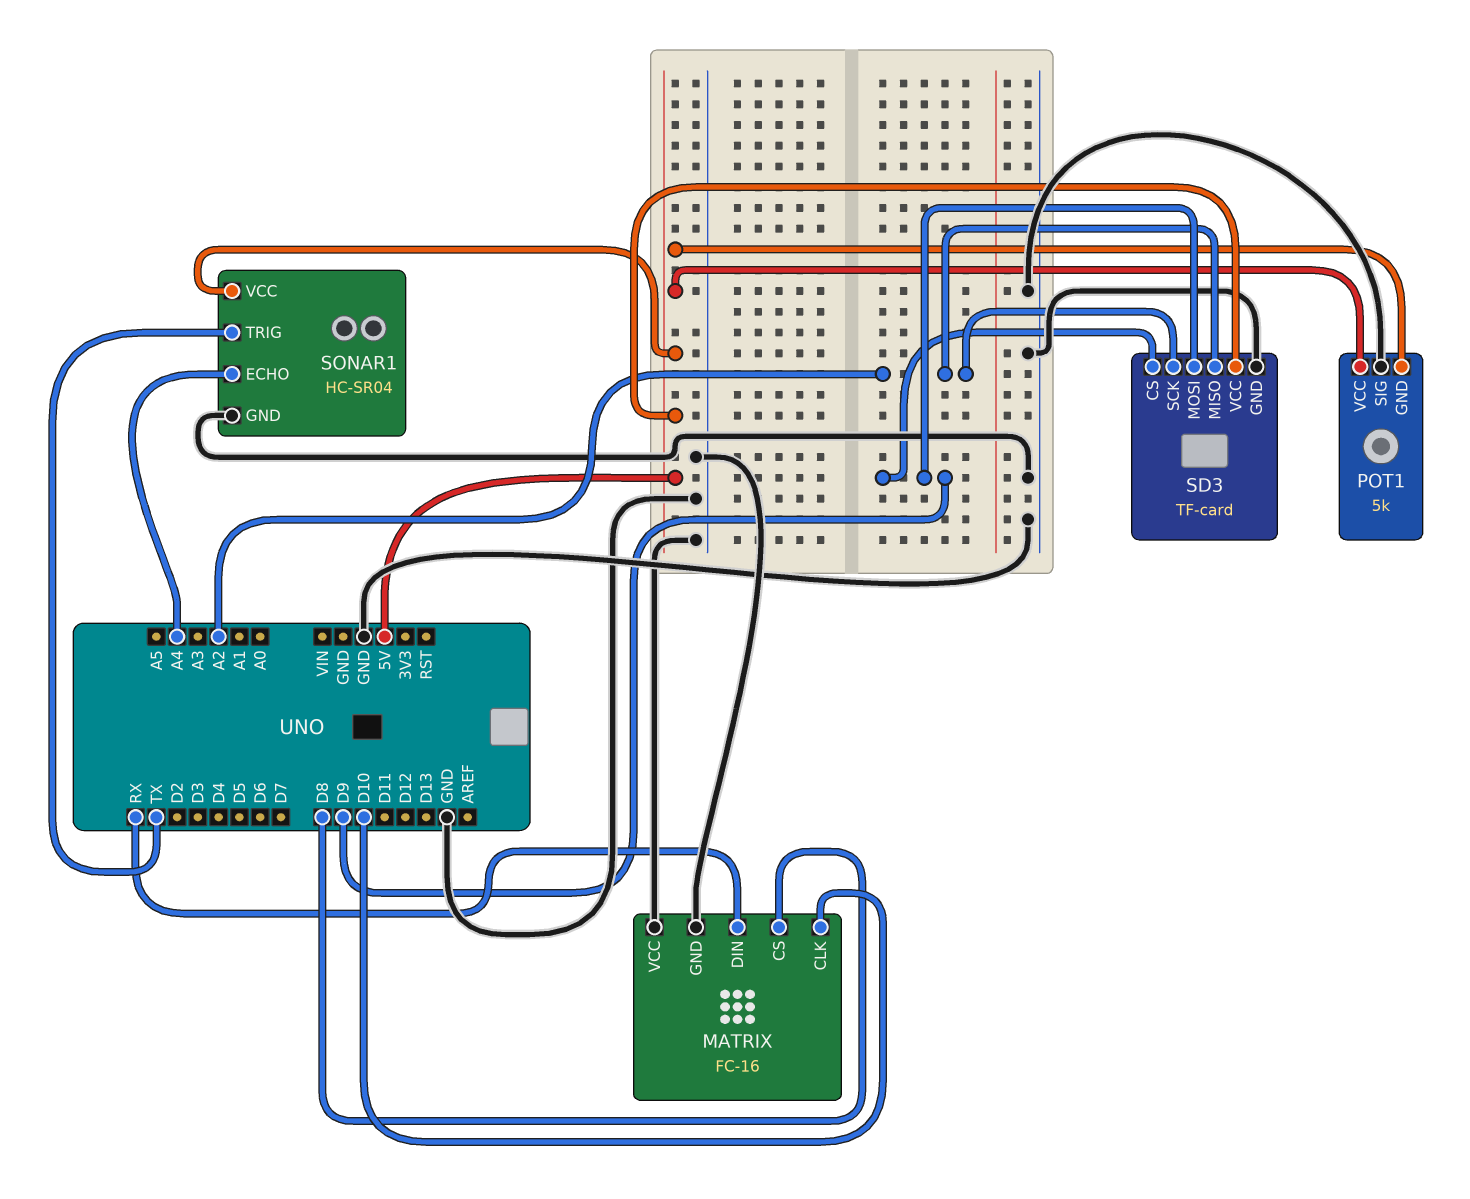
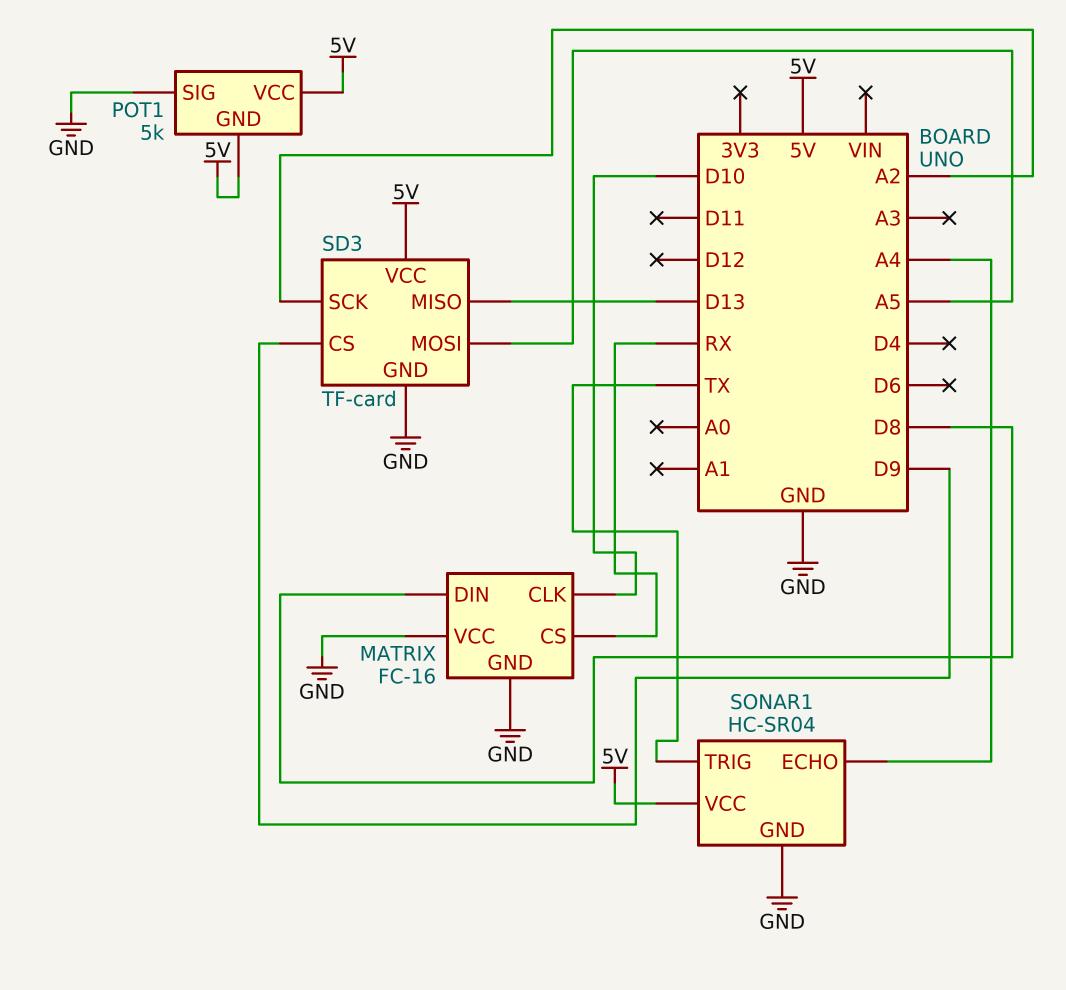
MATRIX pin CS: D8 -> RX
MATRIX pin DIN: RX -> D8
SD3 pin MISO: A2 -> D13
SD3 pin MOSI: D9 -> A5

